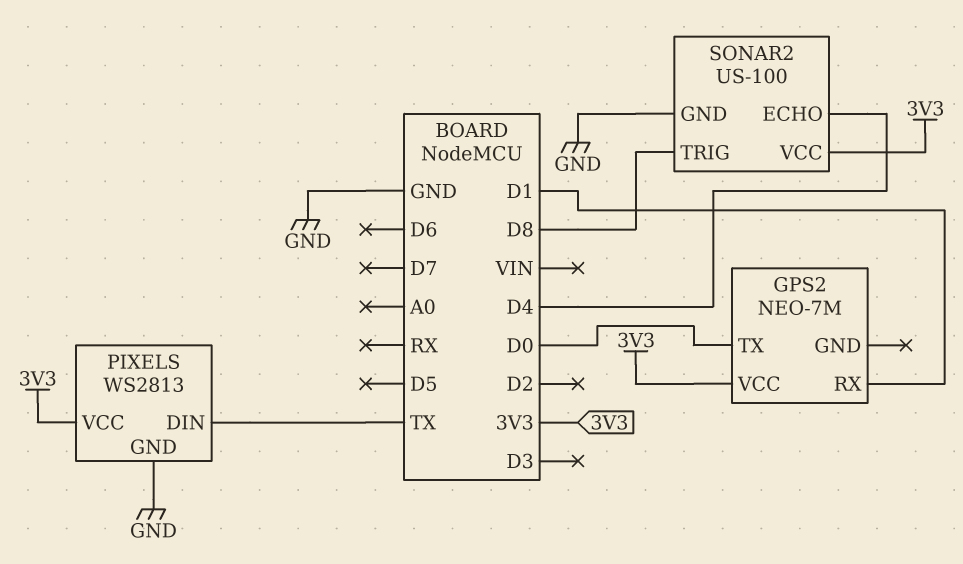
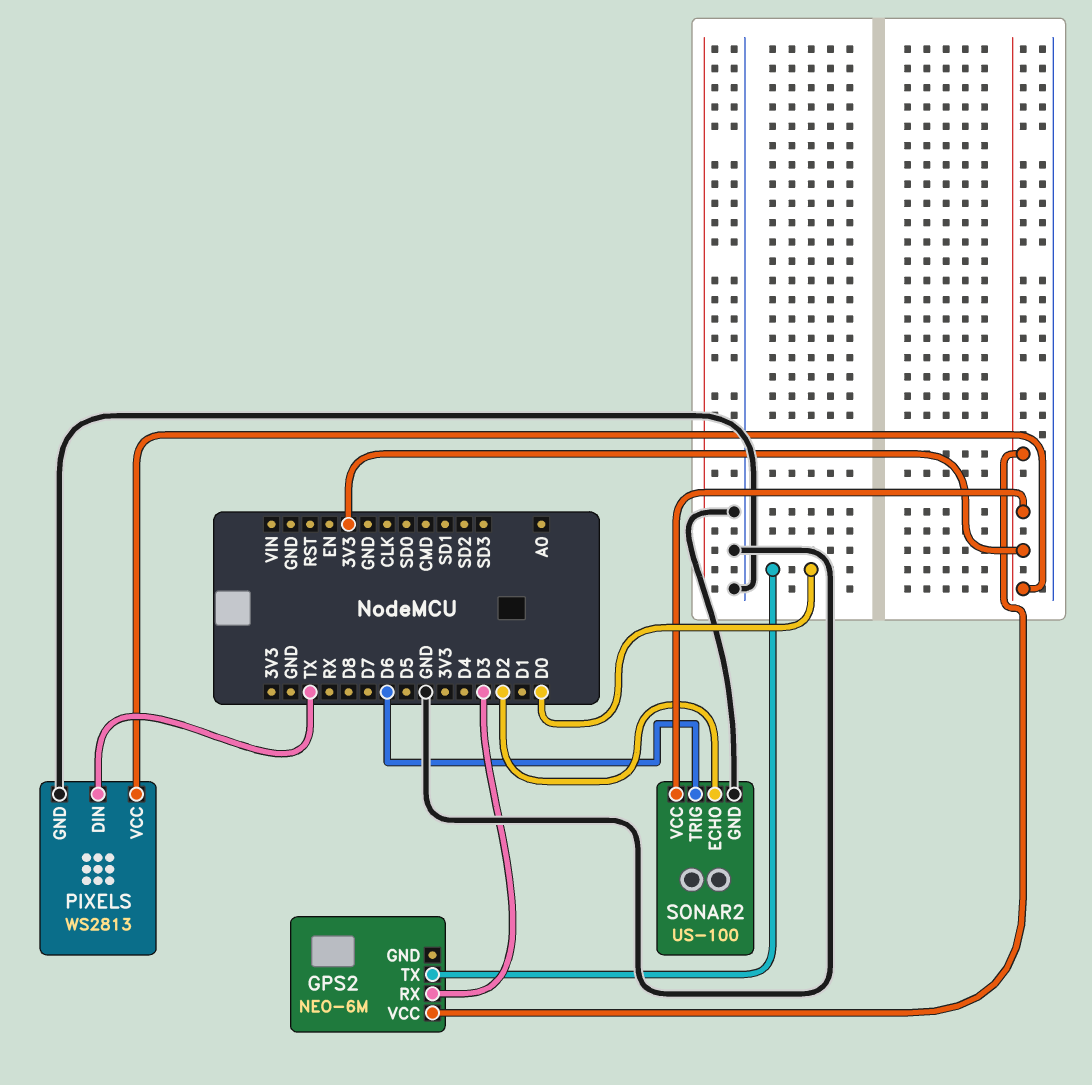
GPS2: NEO-7M -> NEO-6M
GPS2 pin RX: D1 -> D3
SONAR2 pin ECHO: D4 -> D2
SONAR2 pin TRIG: D8 -> D6

